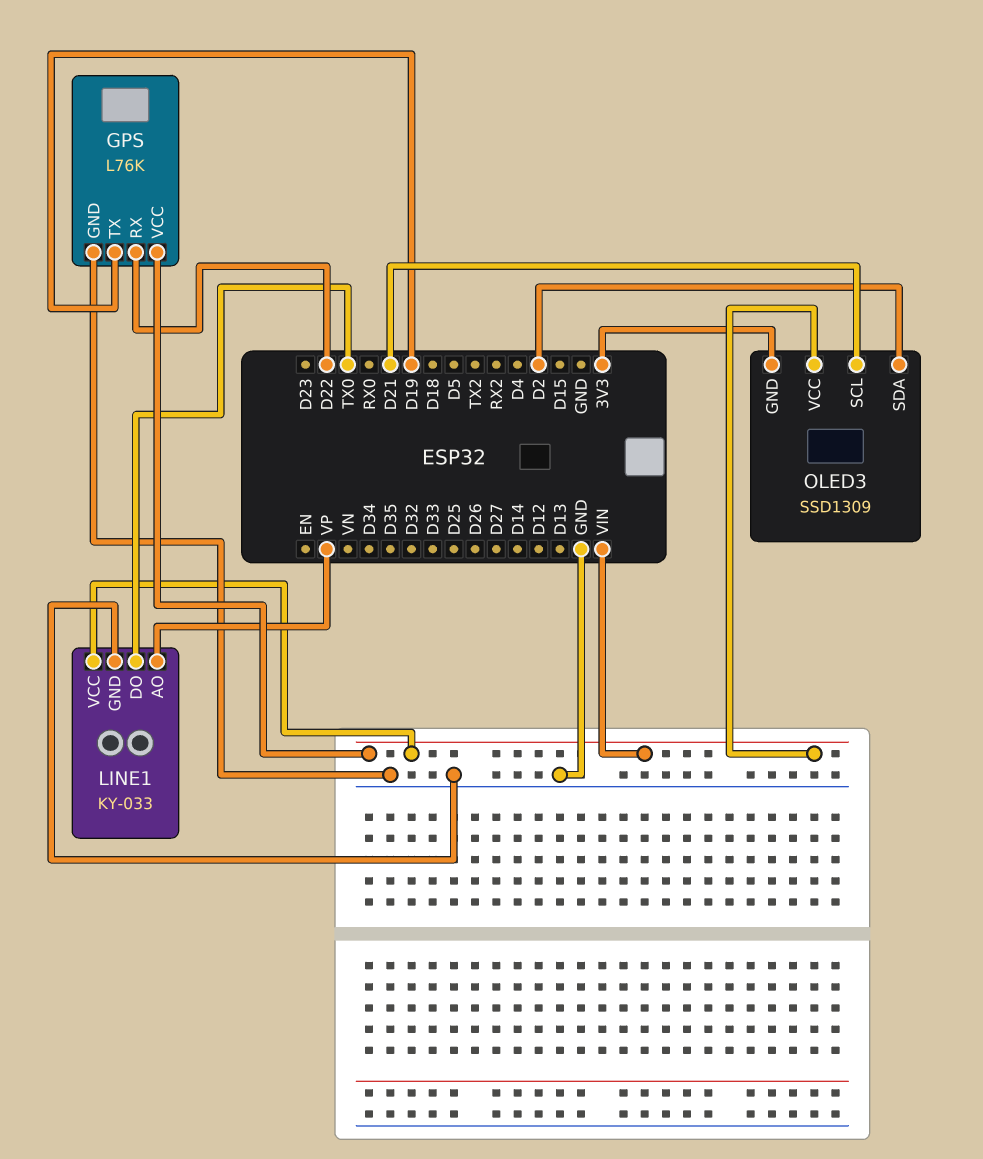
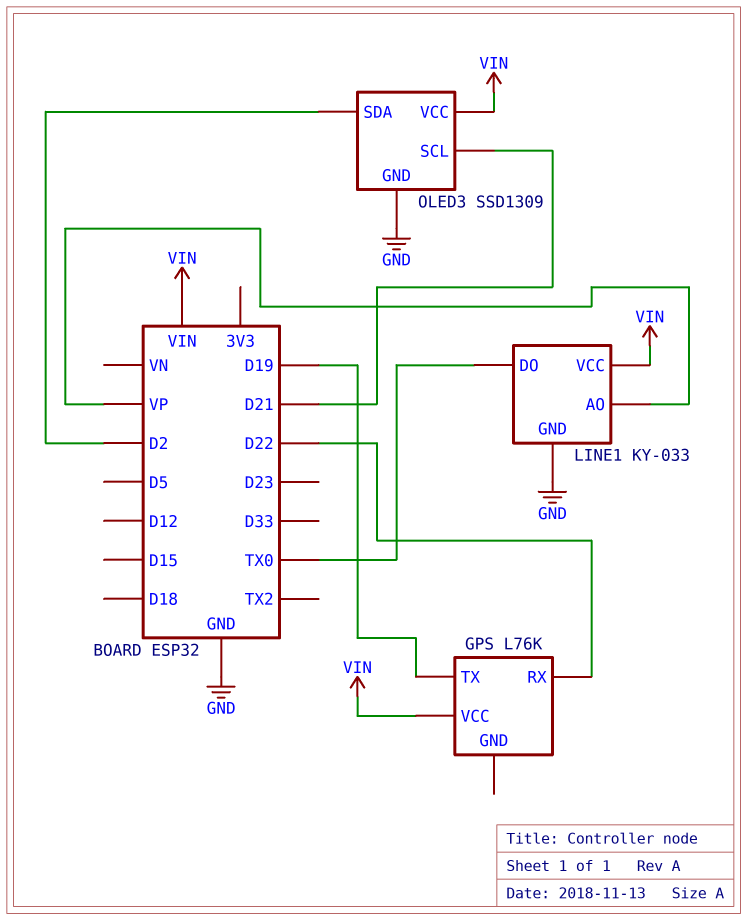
GPS pin GND: GND -> none
OLED3 pin GND: 3V3 -> GND

